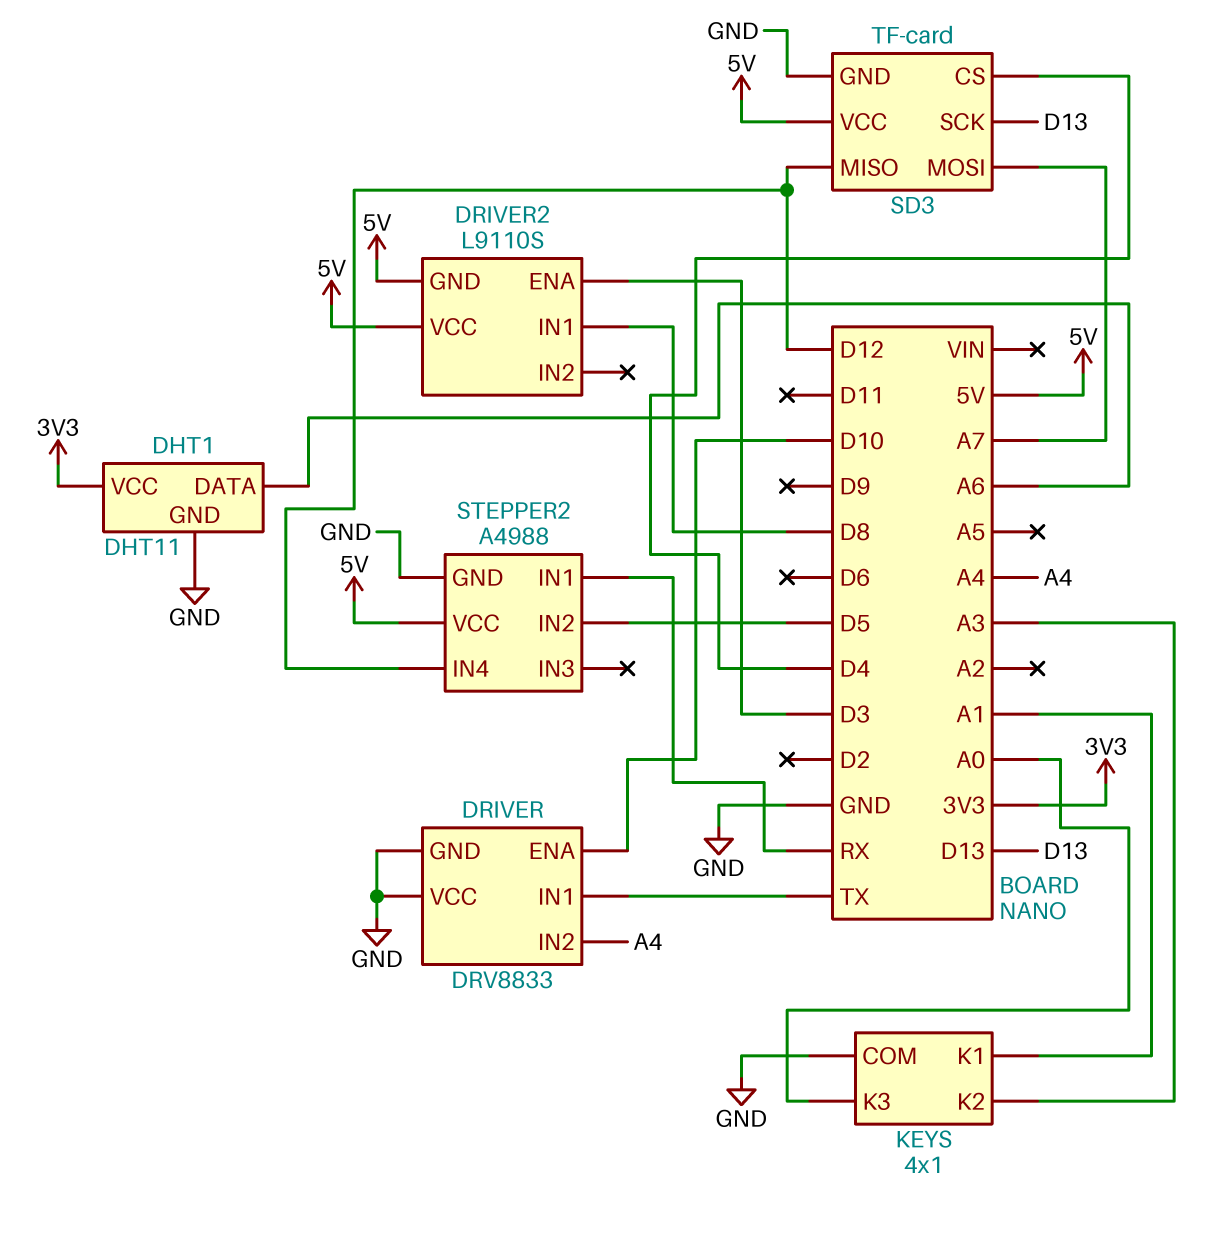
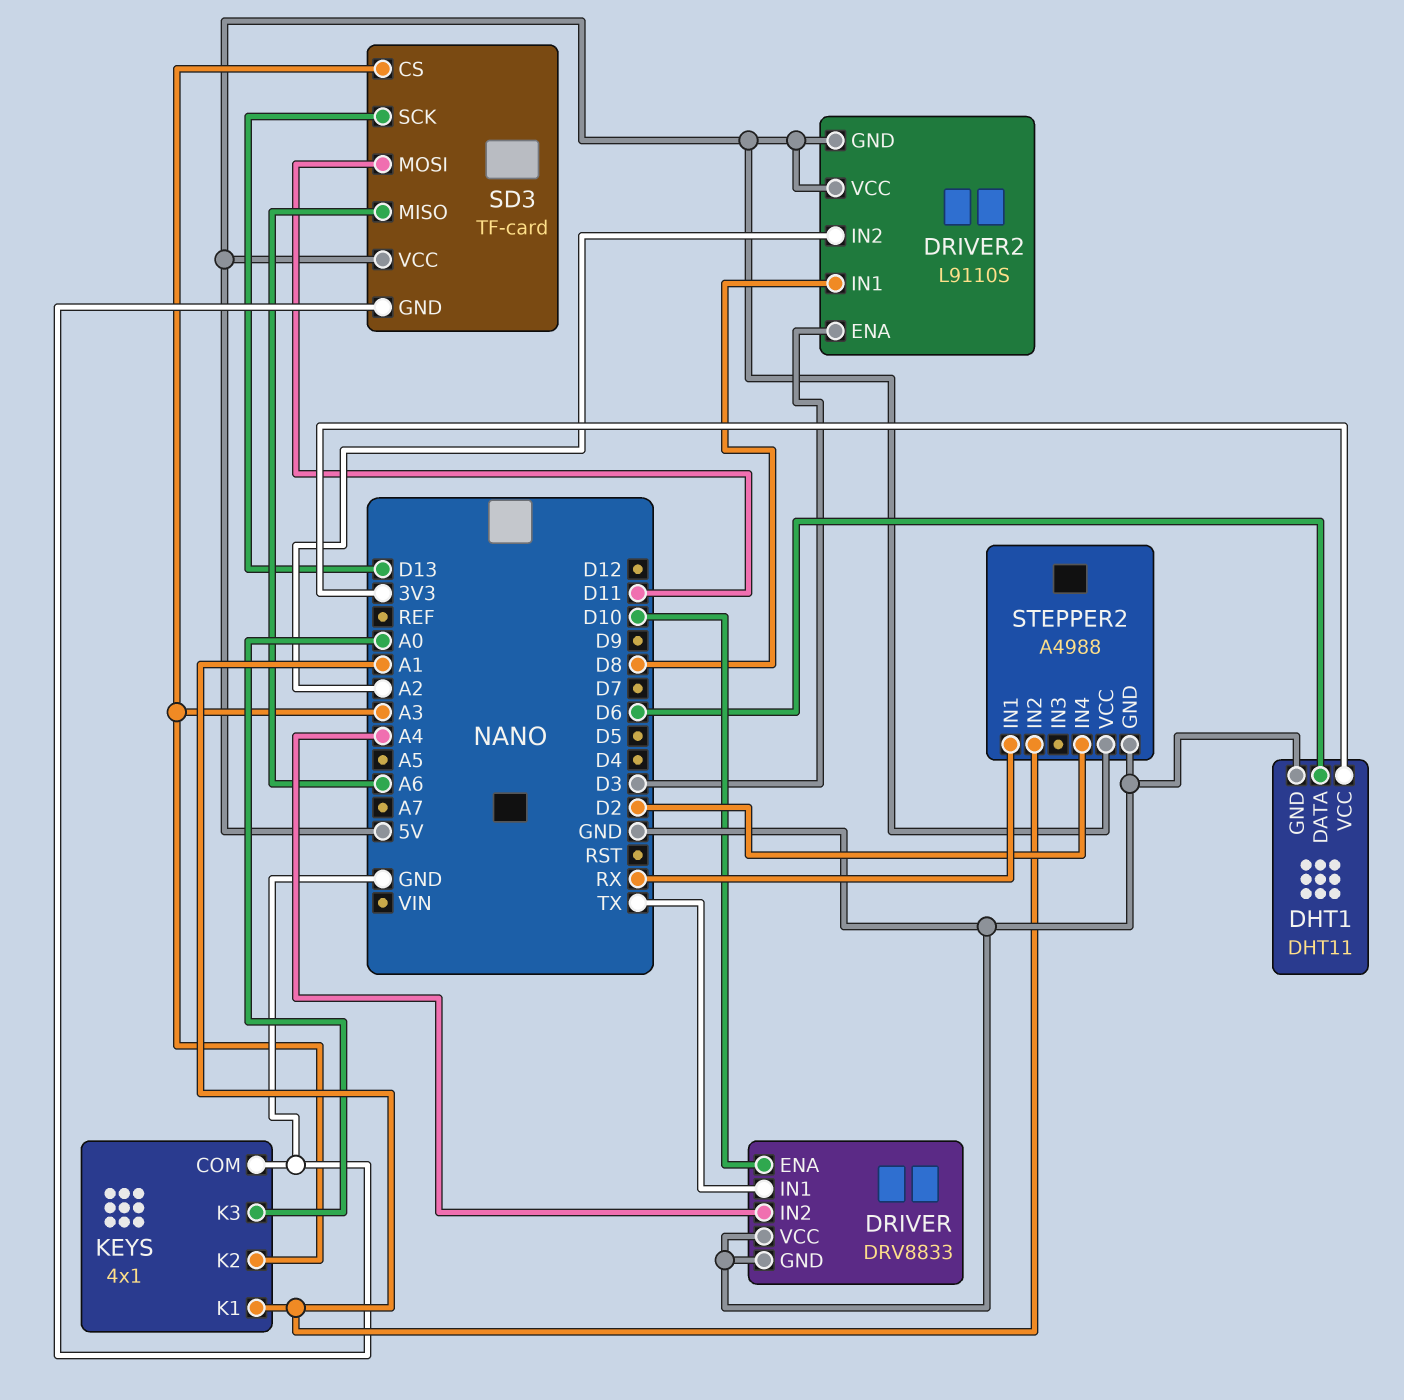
DHT1 pin DATA: A6 -> D6
DRIVER2 pin IN2: none -> A2
SD3 pin CS: D4 -> A3
SD3 pin MISO: D12 -> A6
SD3 pin MOSI: A7 -> D11
STEPPER2 pin IN2: D5 -> A1
STEPPER2 pin IN4: D12 -> D2

